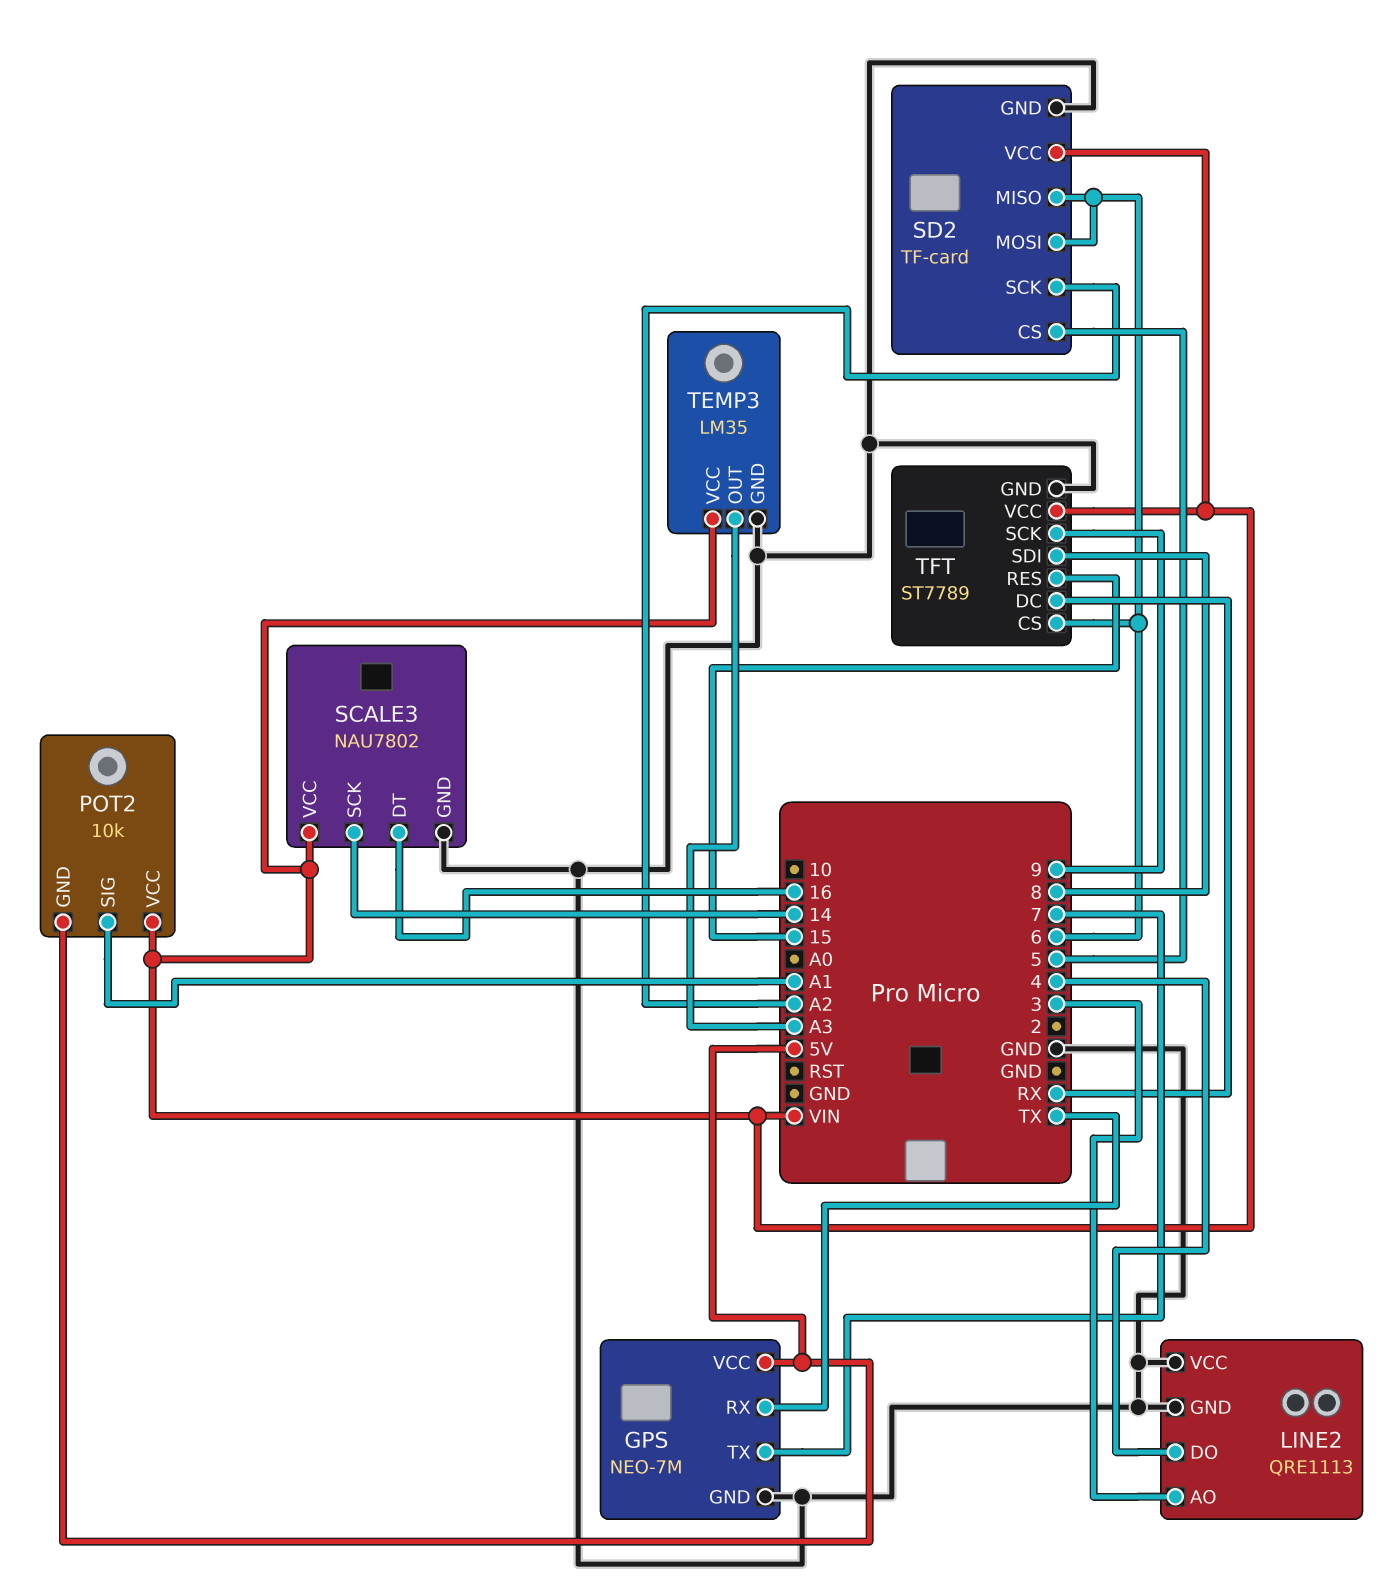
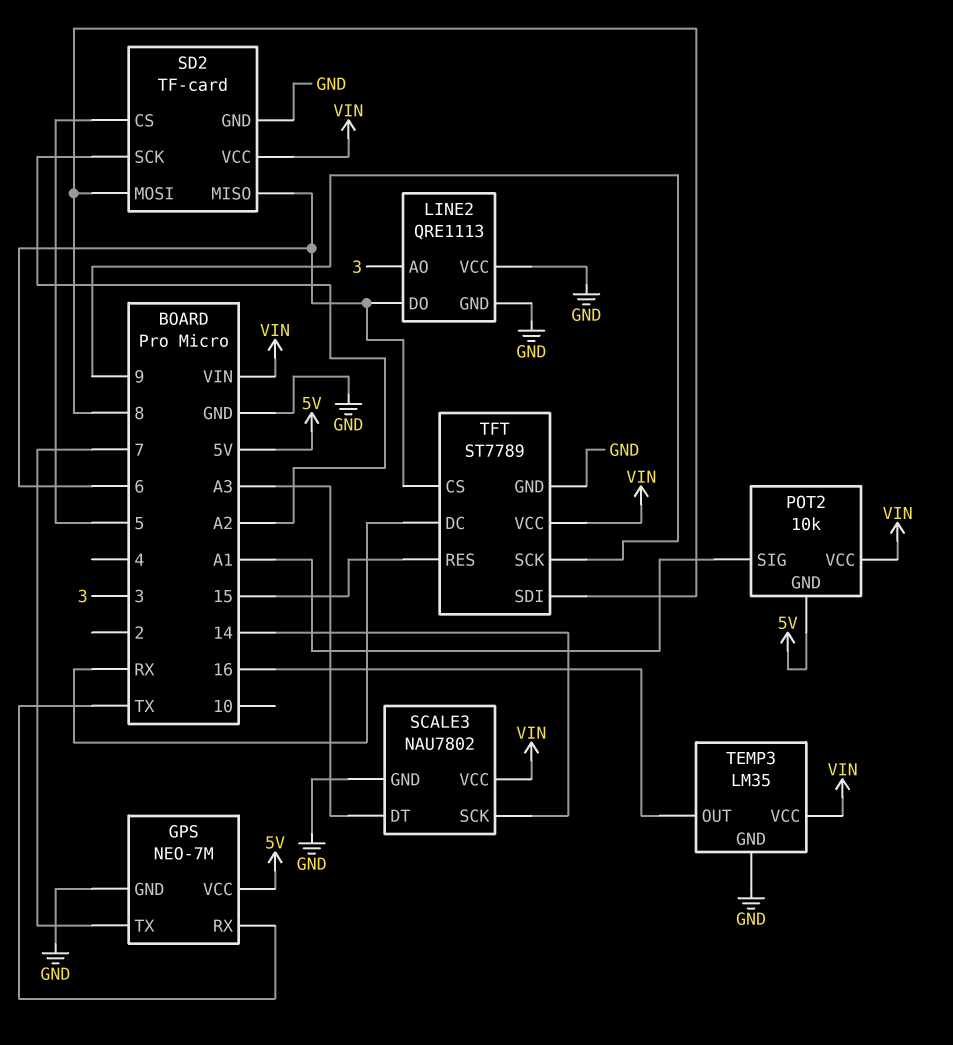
LINE2 pin DO: 4 -> 6
SCALE3 pin DT: 16 -> A3
SD2 pin MOSI: 6 -> 8
TEMP3 pin OUT: A3 -> 16

